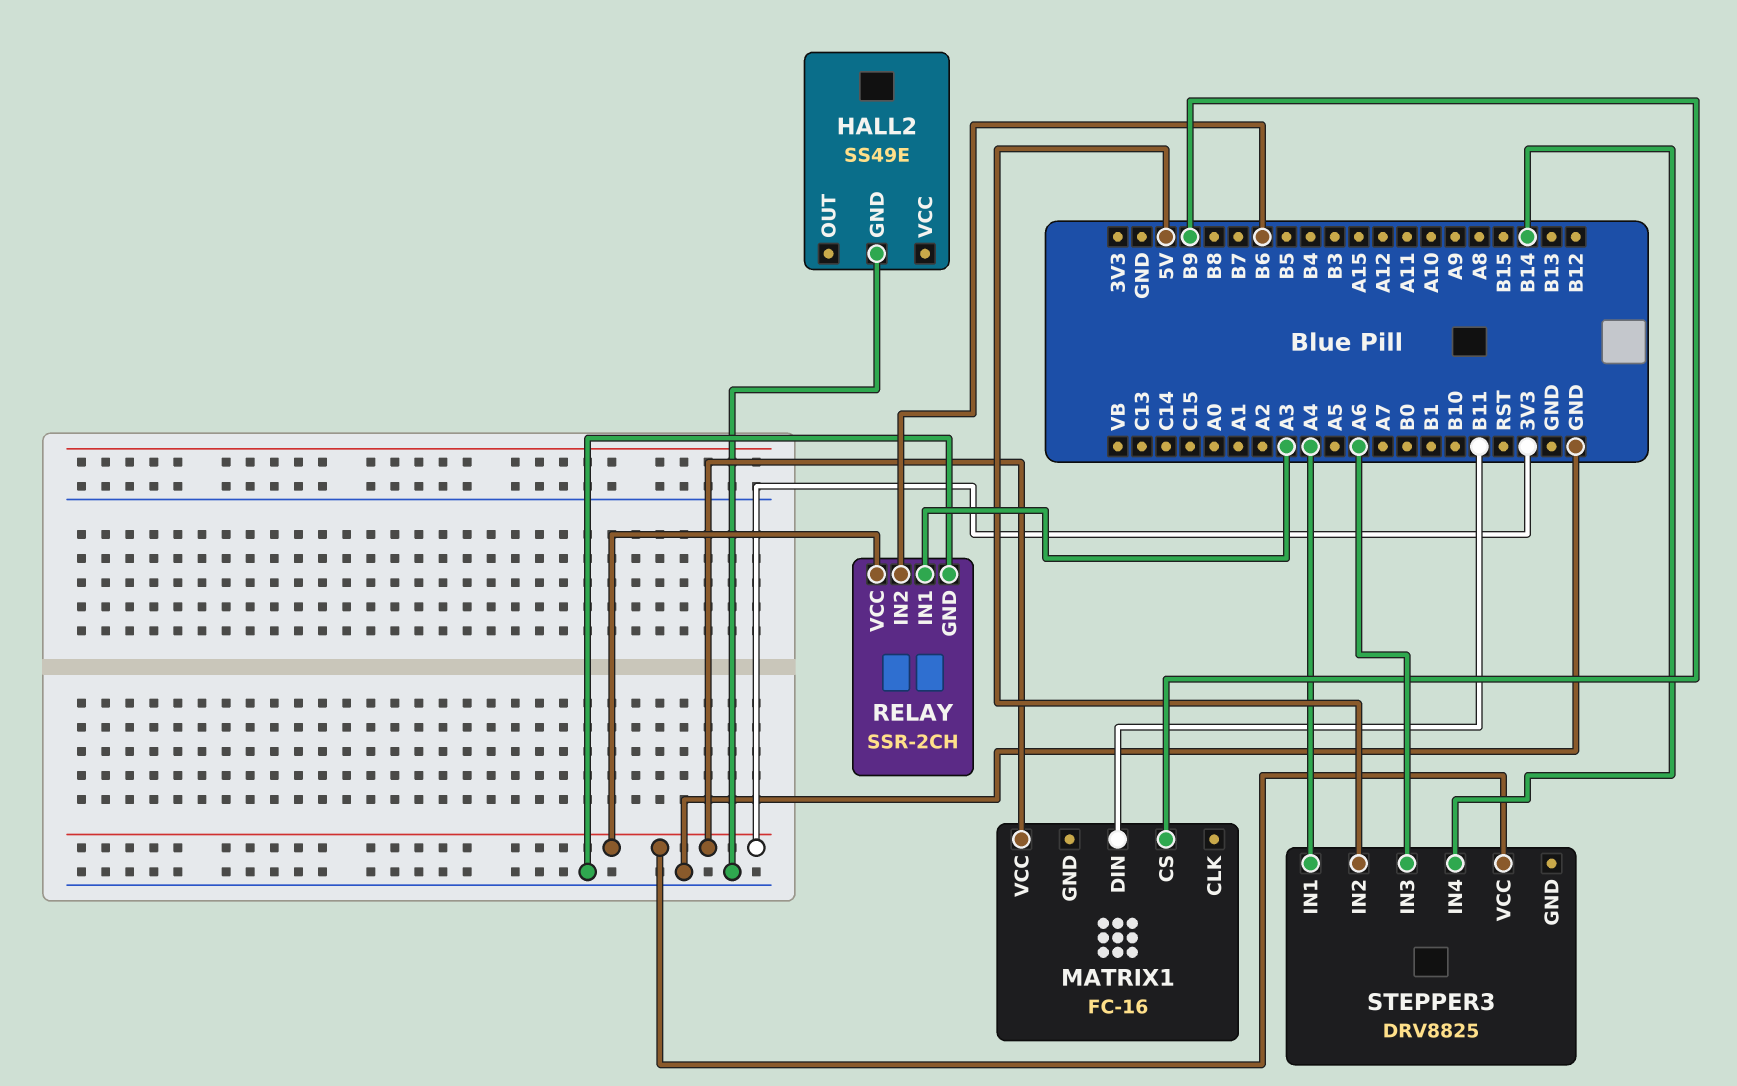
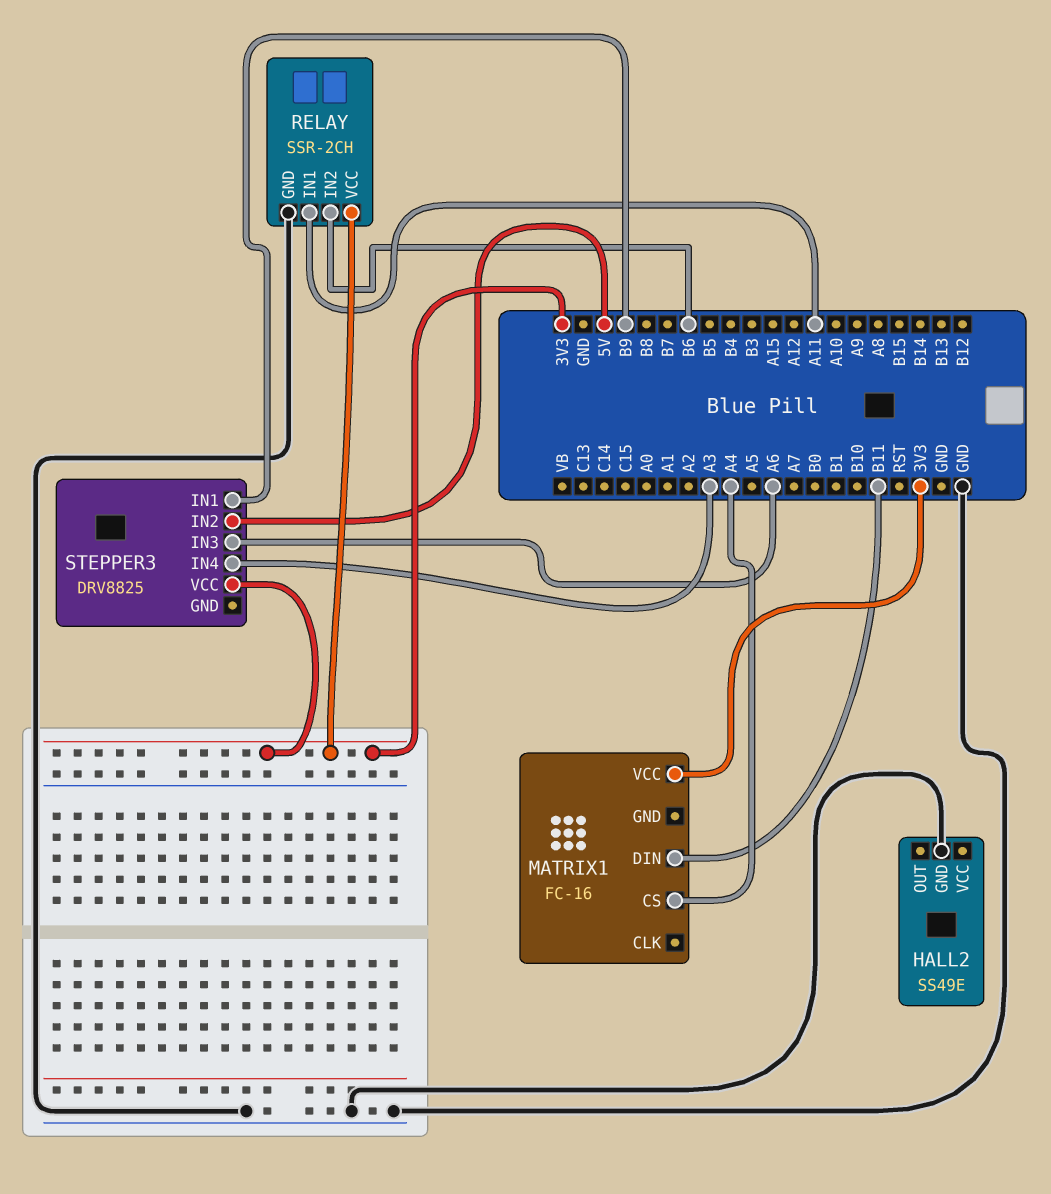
MATRIX1 pin CS: B9 -> A4
RELAY pin IN1: A3 -> A11
STEPPER3 pin IN1: A4 -> B9
STEPPER3 pin IN4: B14 -> A3

